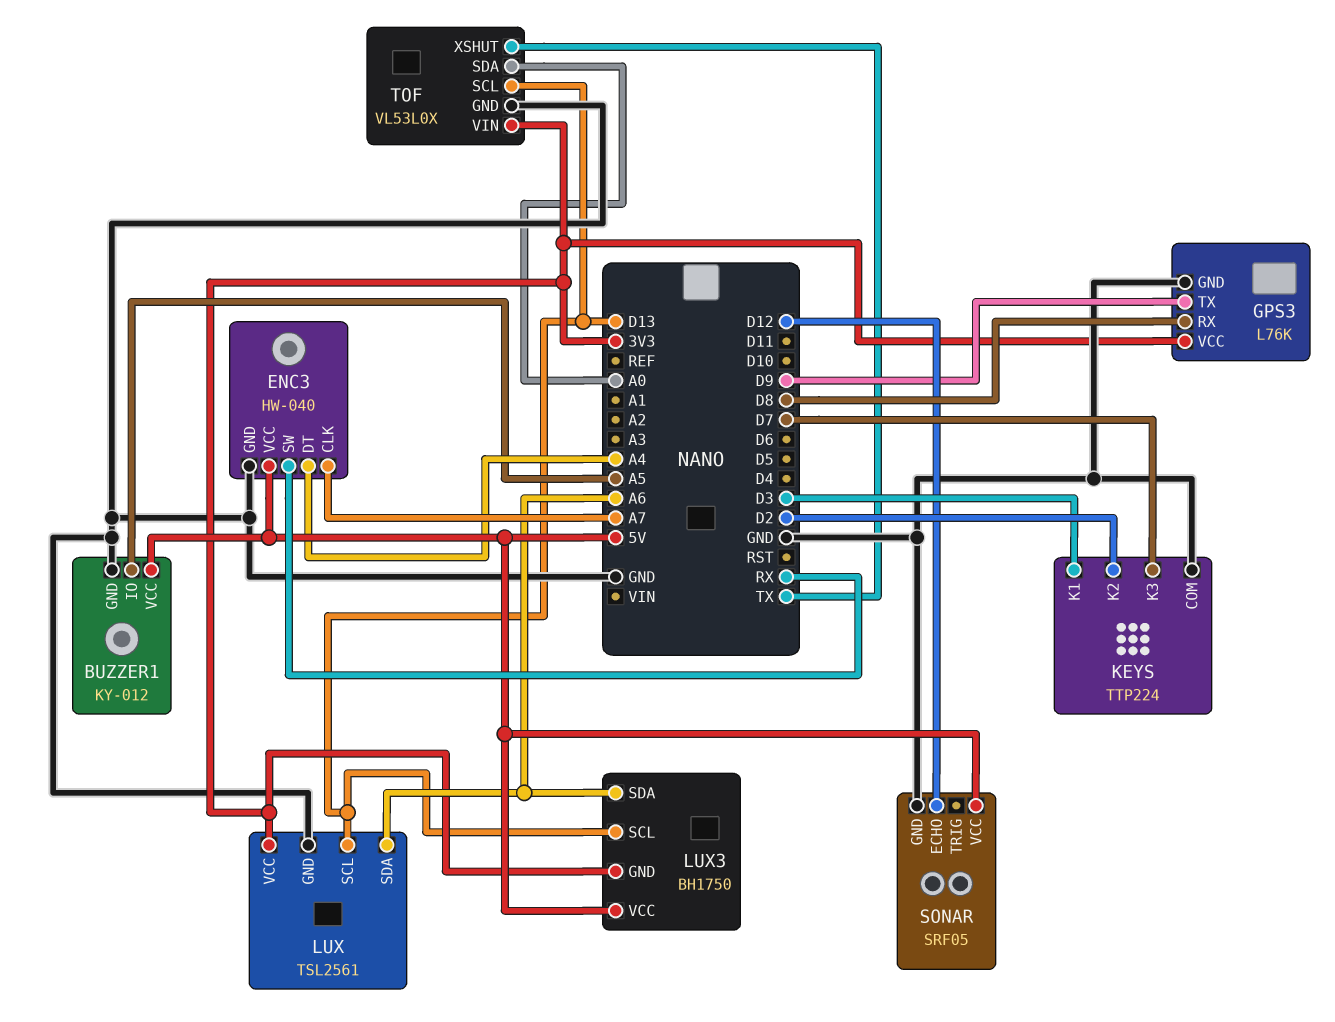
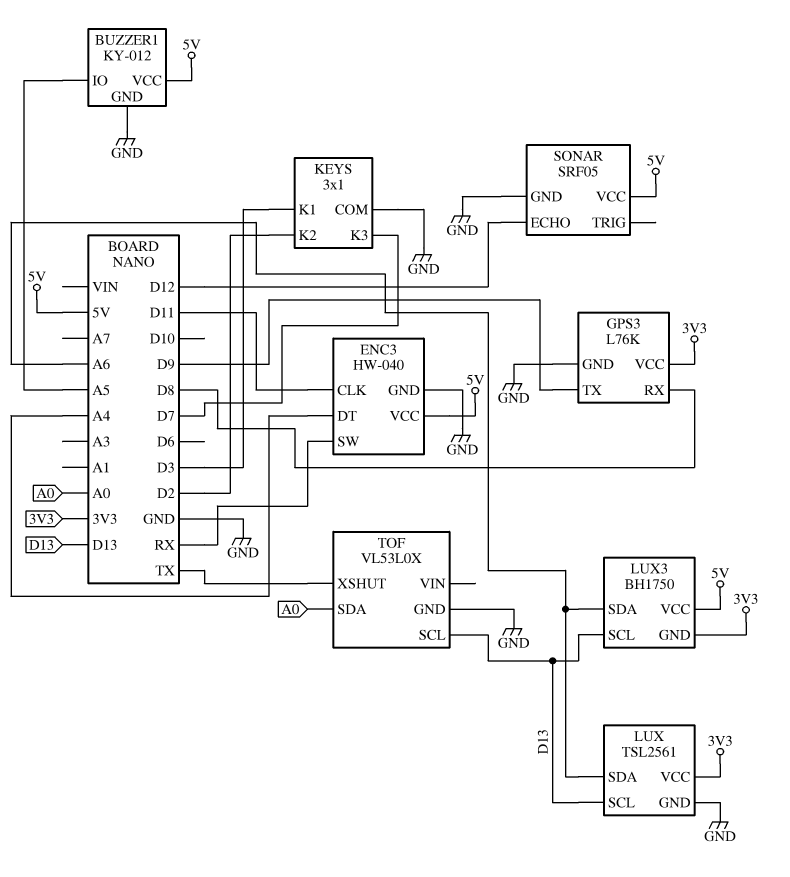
ENC3 pin CLK: A7 -> D11
KEYS: TTP224 -> 3x1
TOF pin VIN: 3V3 -> none

